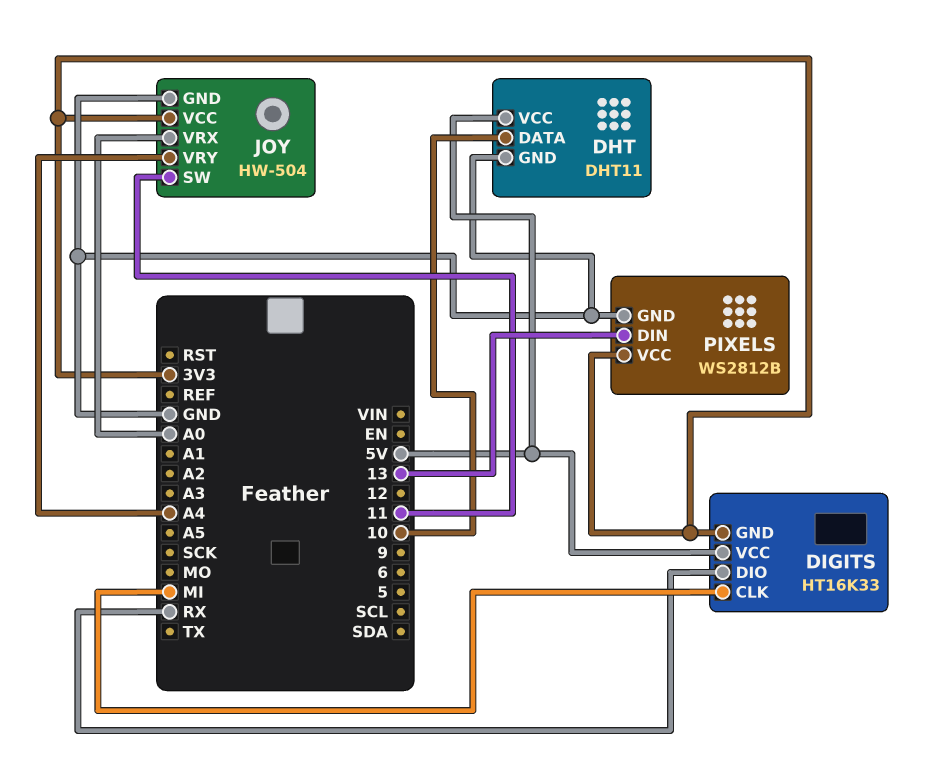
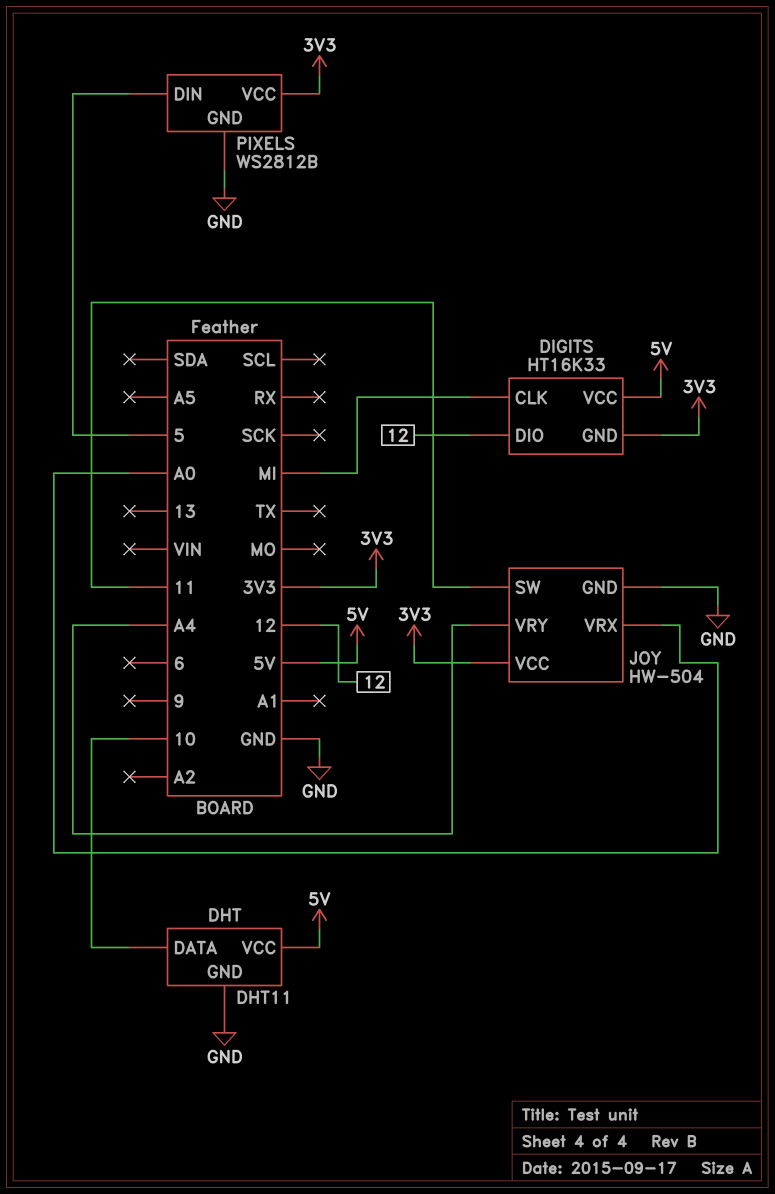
DIGITS pin DIO: RX -> 12
PIXELS pin DIN: 13 -> 5

